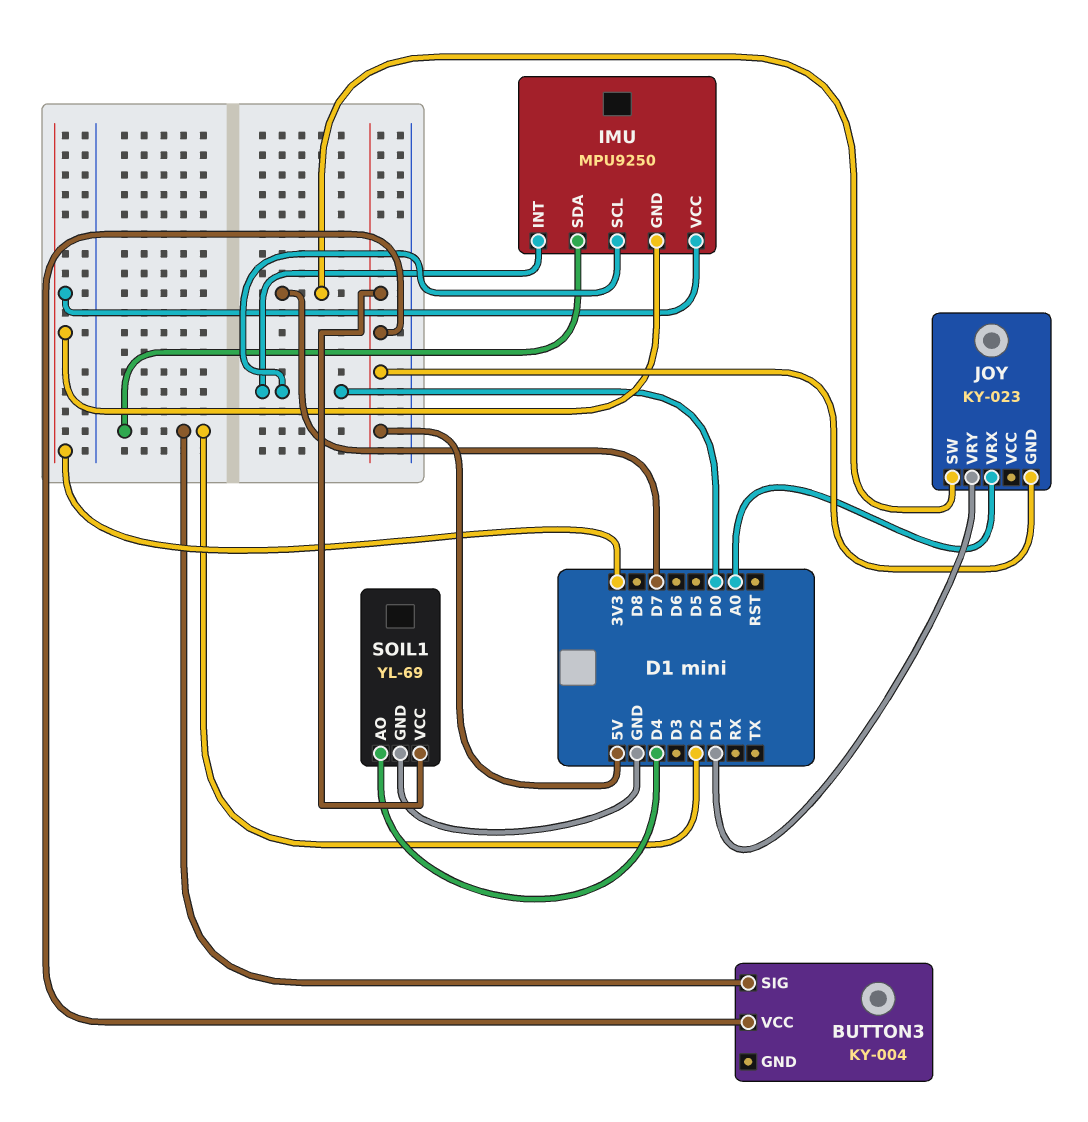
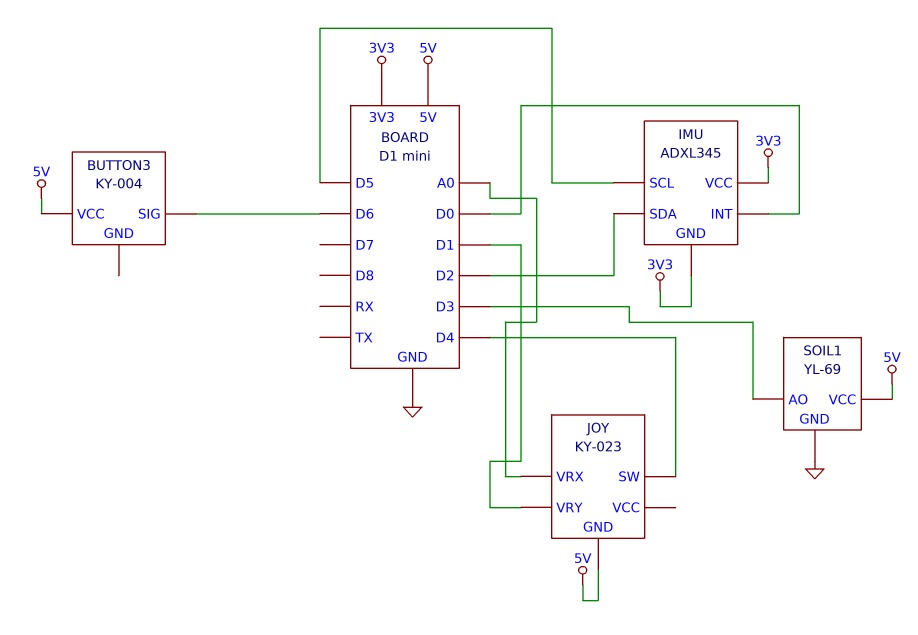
BUTTON3 pin SIG: D2 -> D6
IMU: MPU9250 -> ADXL345
IMU pin SCL: D0 -> D5
JOY pin SW: D7 -> D4
SOIL1 pin AO: D4 -> D3

